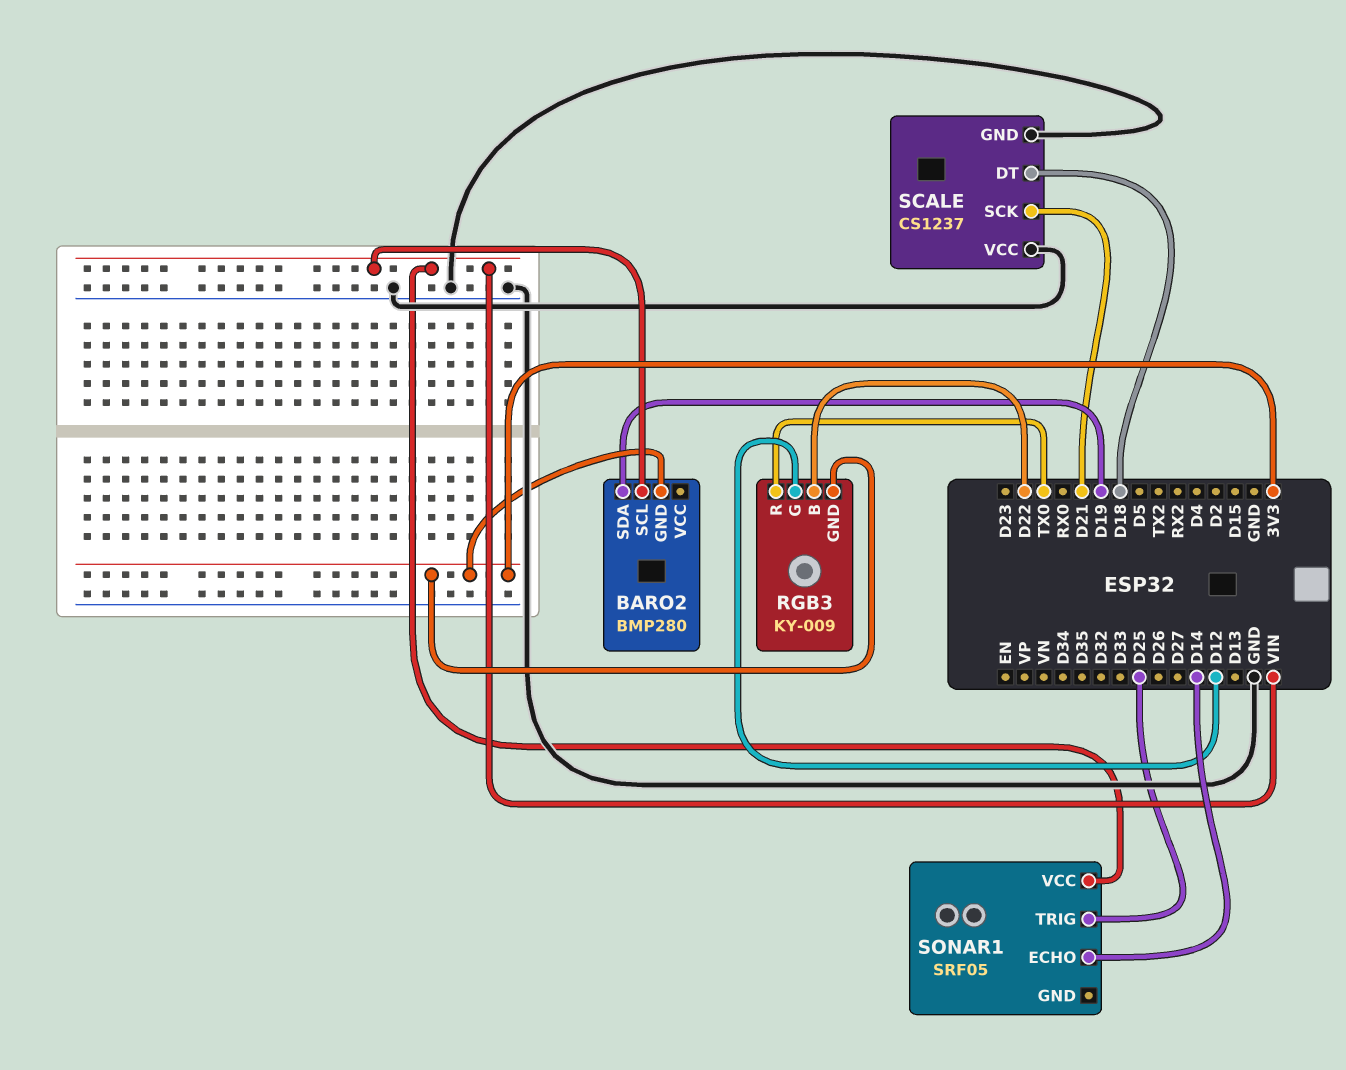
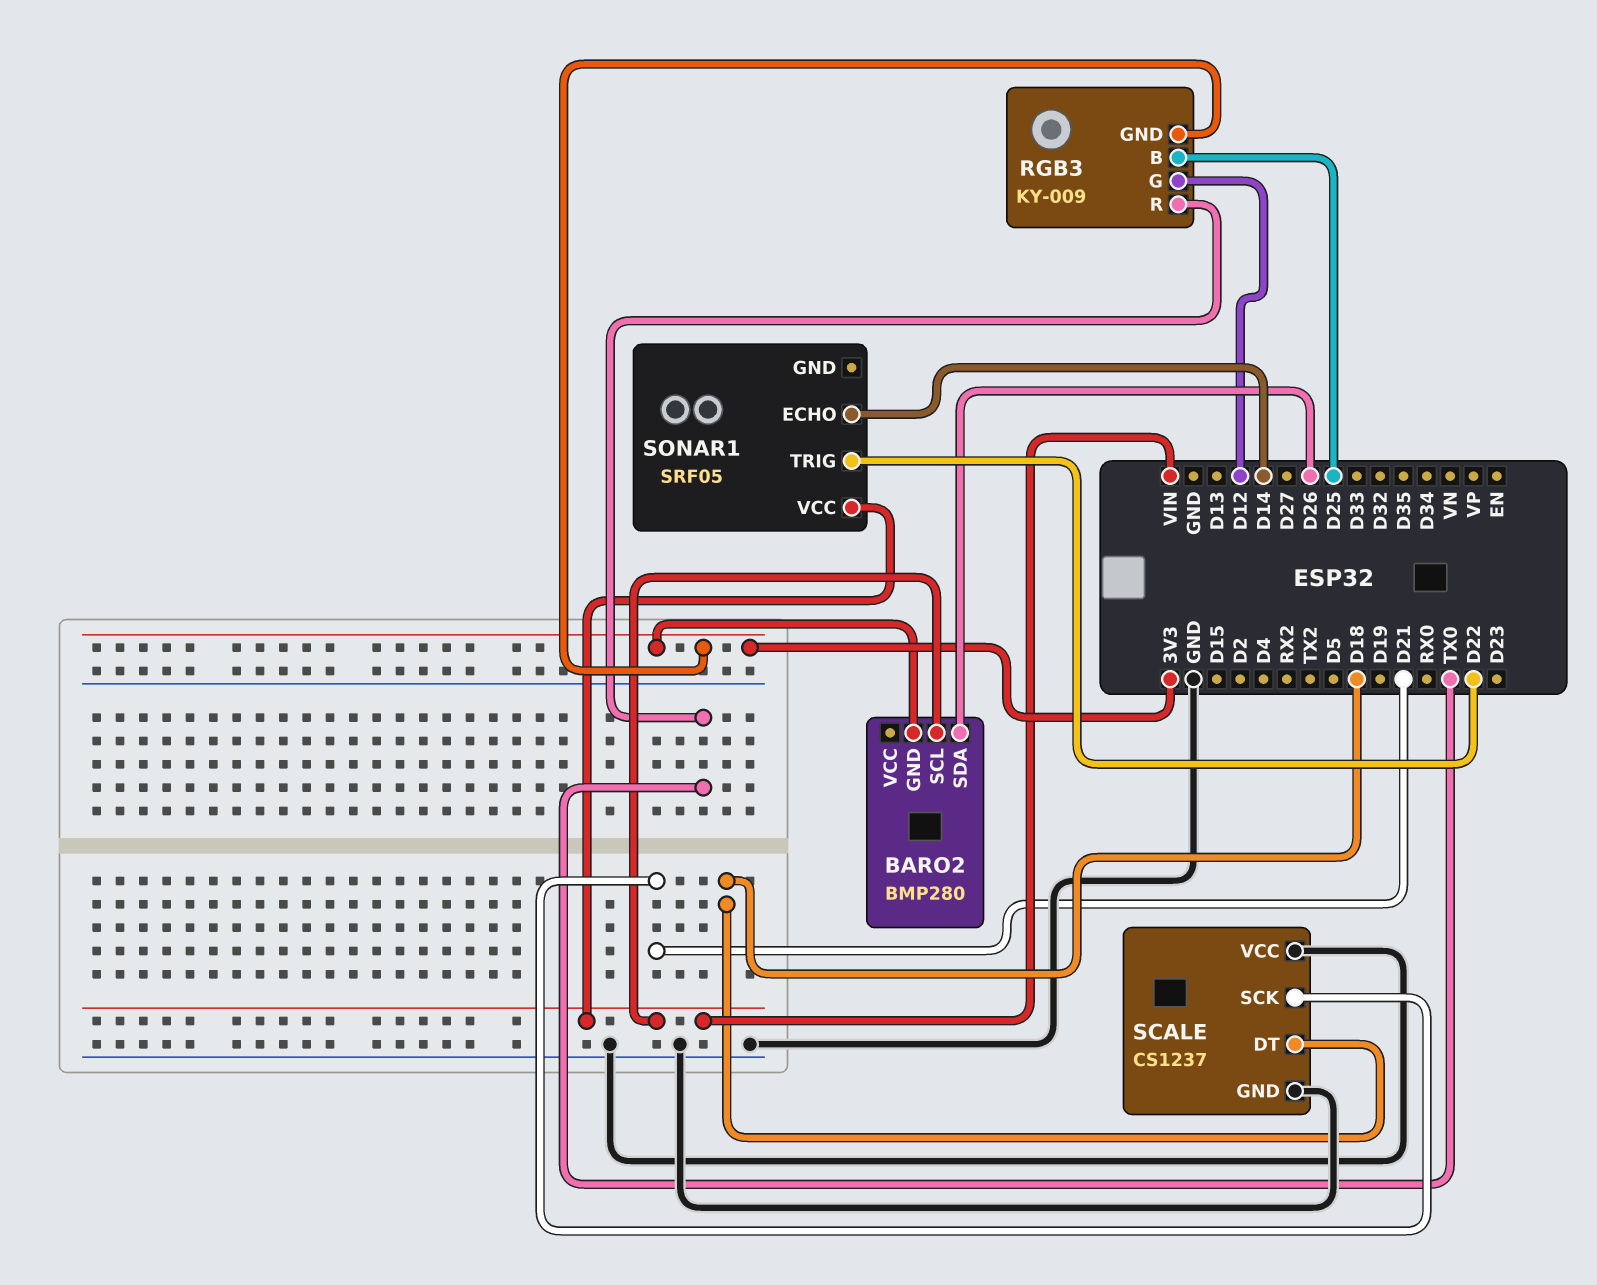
BARO2 pin SDA: D19 -> D26
RGB3 pin B: D22 -> D25
SONAR1 pin TRIG: D25 -> D22

